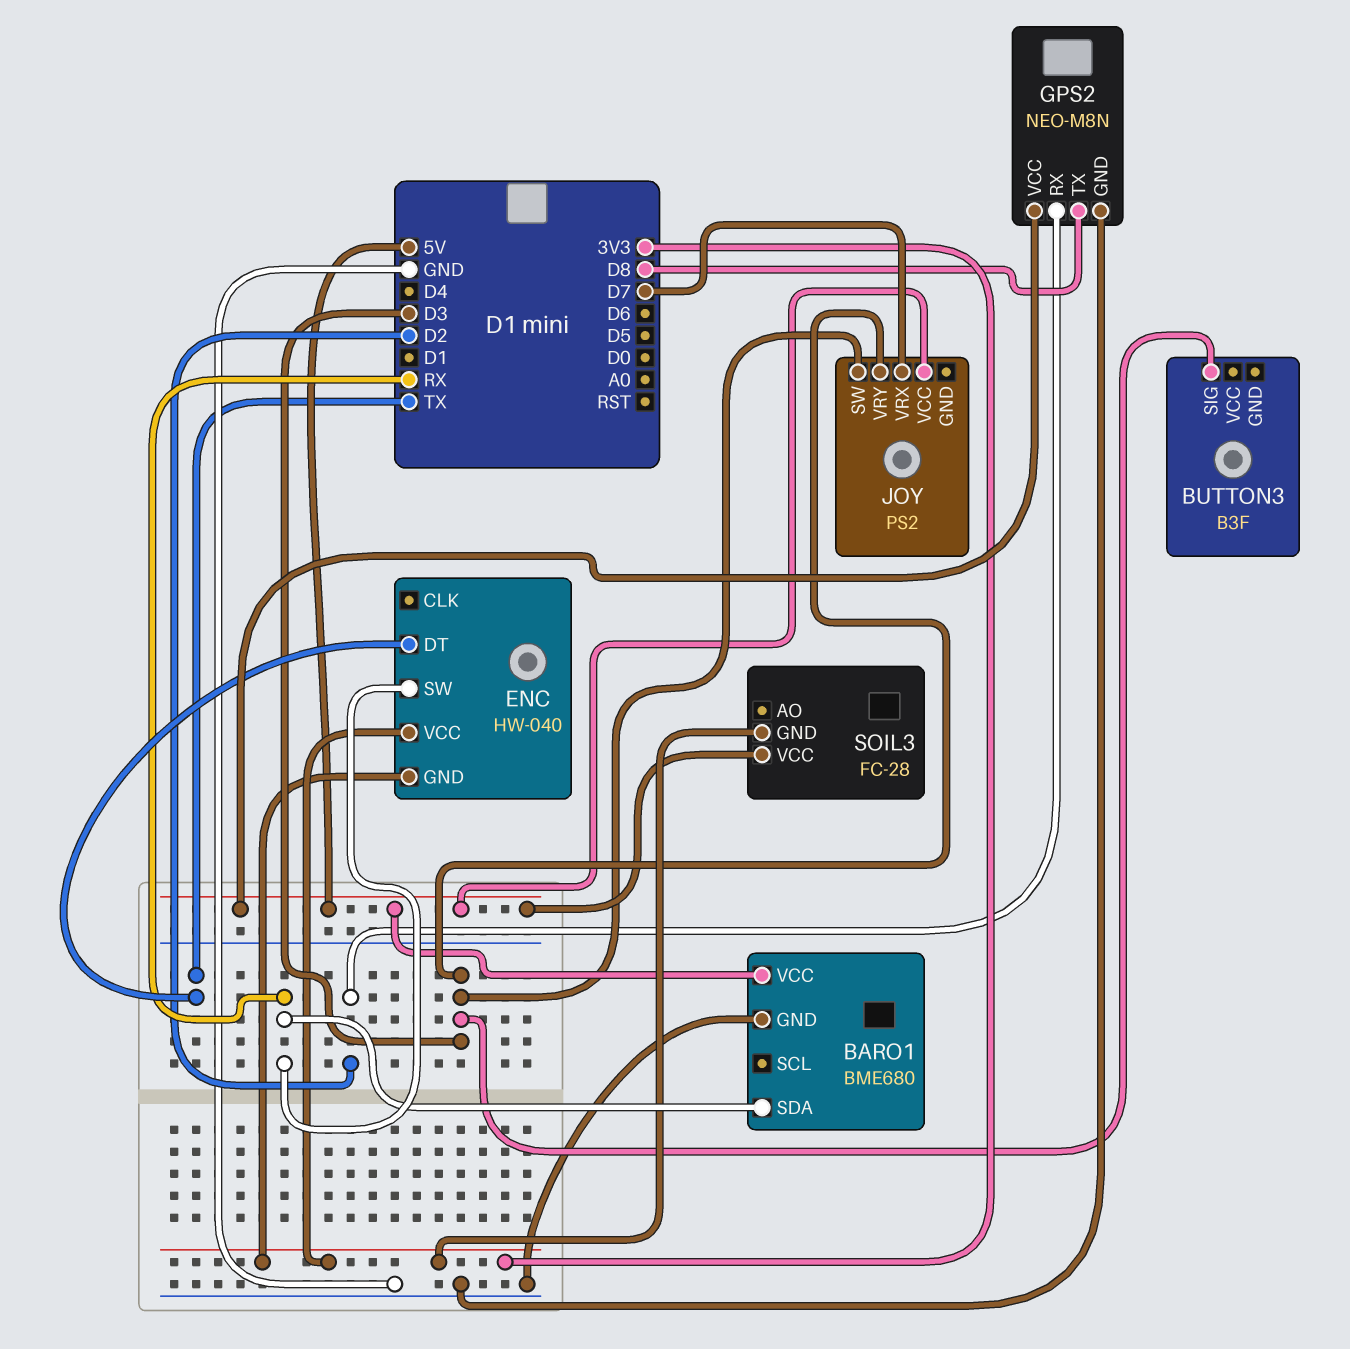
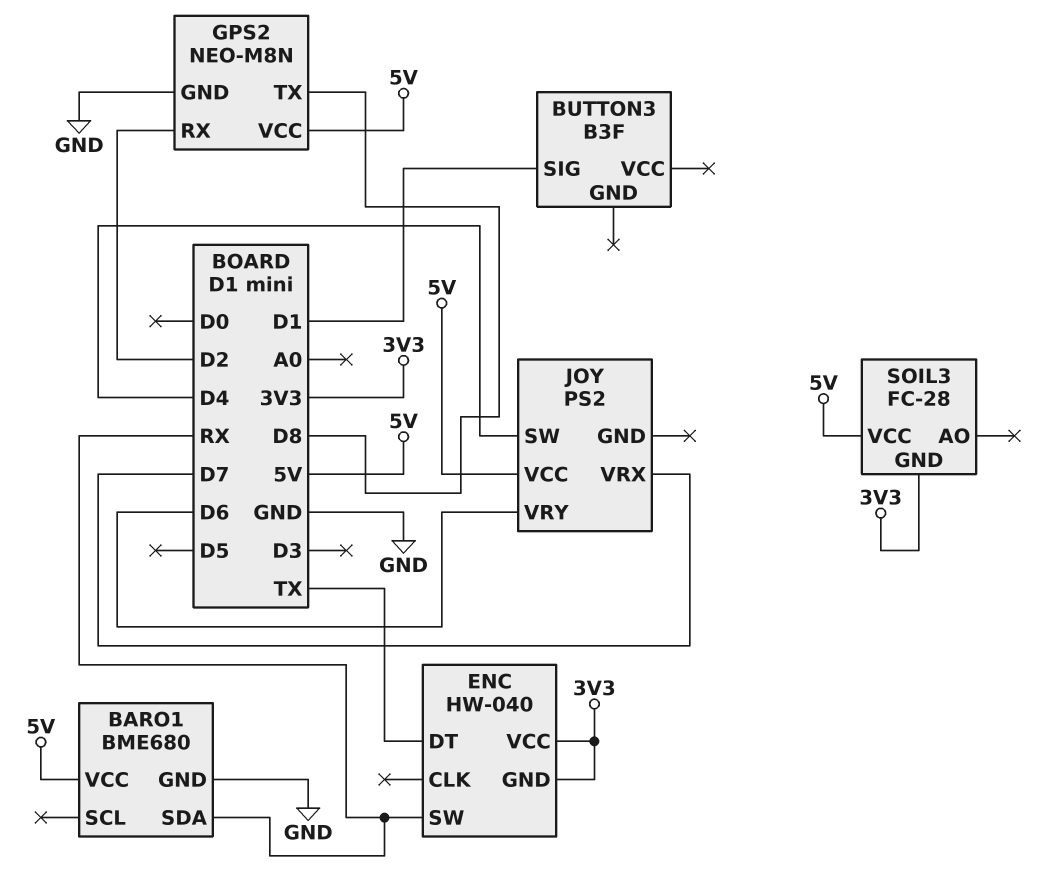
BUTTON3 pin SIG: D3 -> D1
JOY pin SW: D3 -> D4
JOY pin VRY: D3 -> D6

